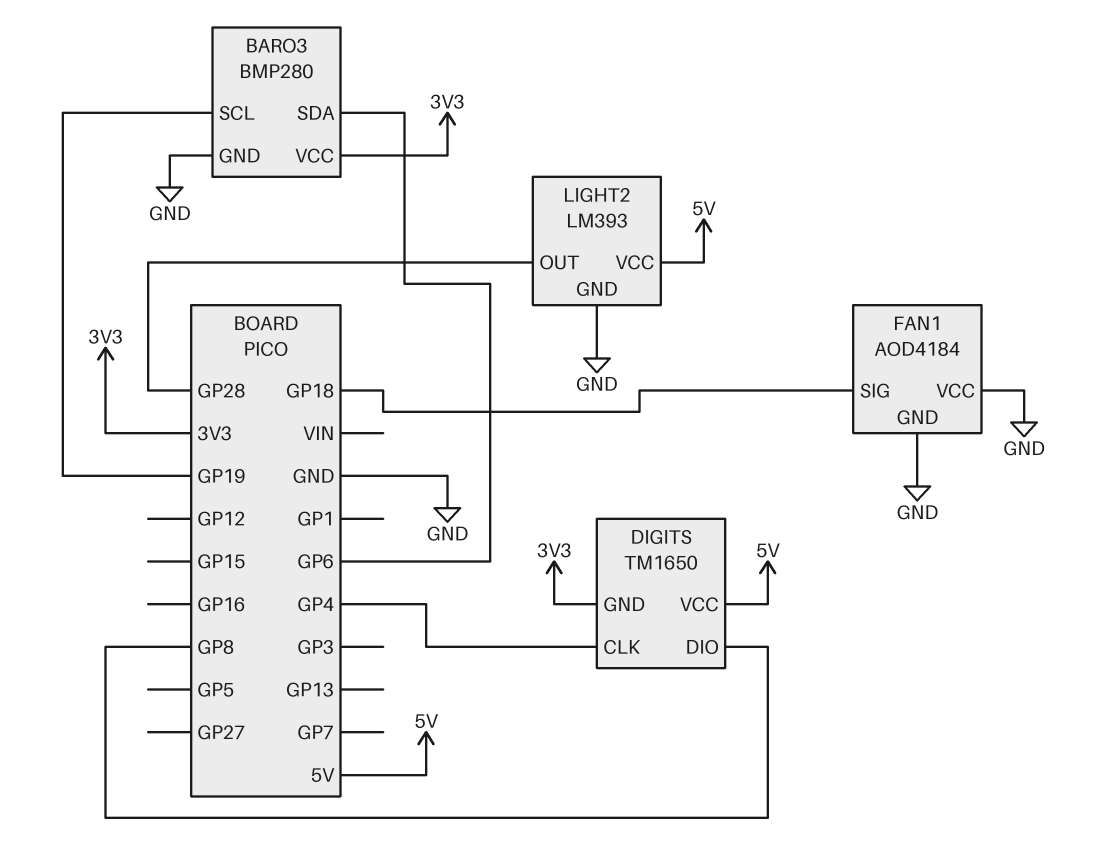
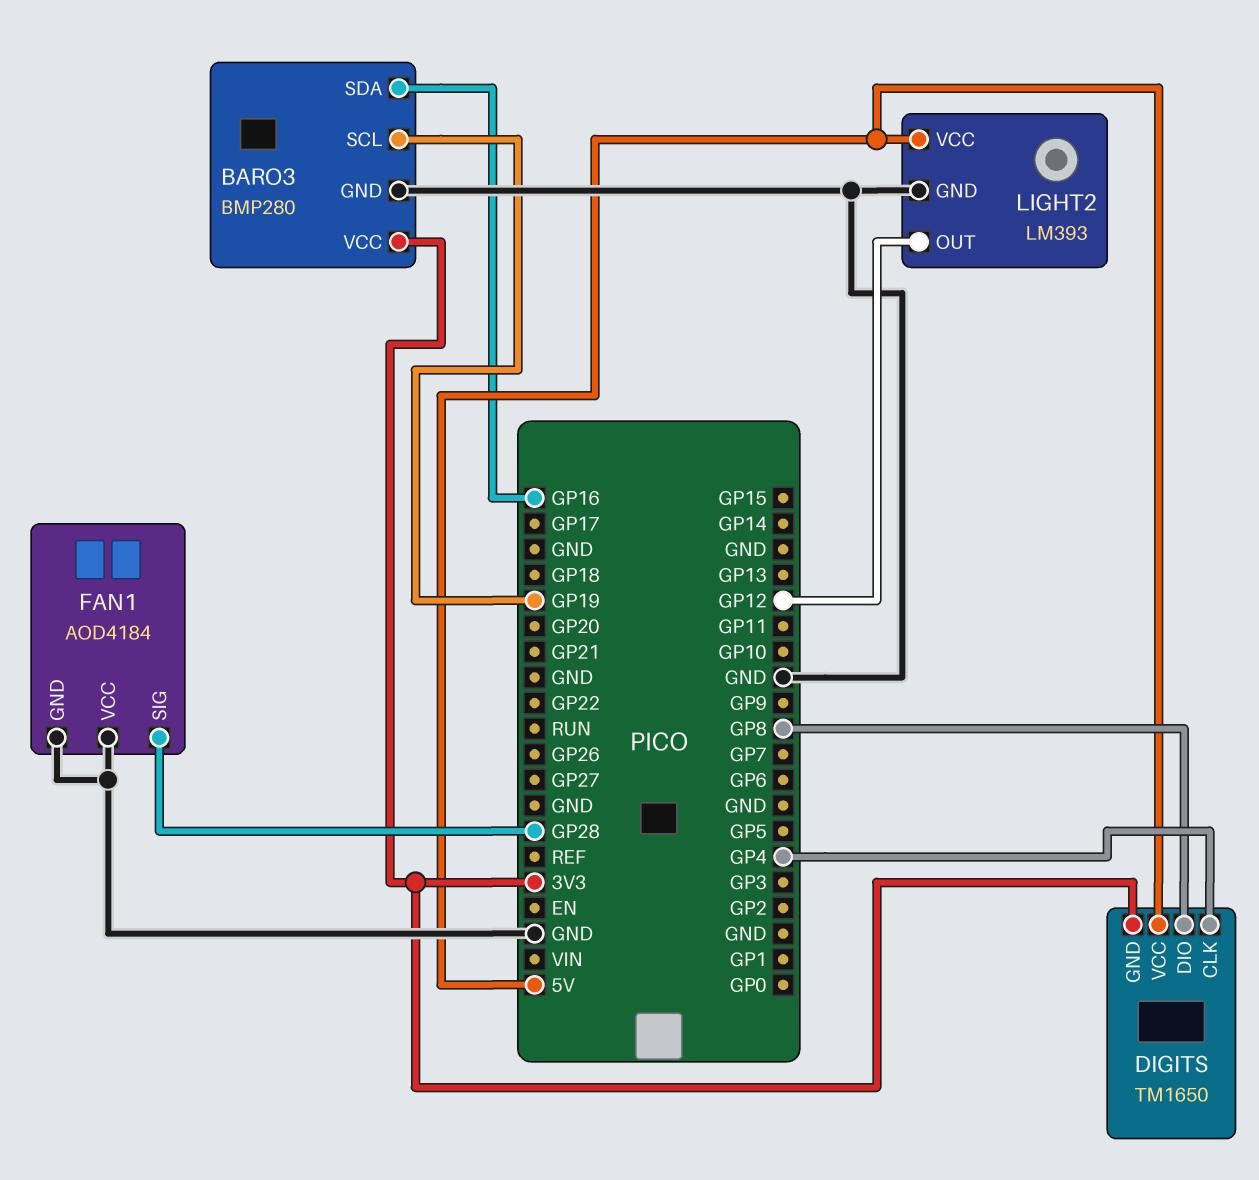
BARO3 pin SDA: GP6 -> GP16
FAN1 pin SIG: GP18 -> GP28
LIGHT2 pin OUT: GP28 -> GP12

